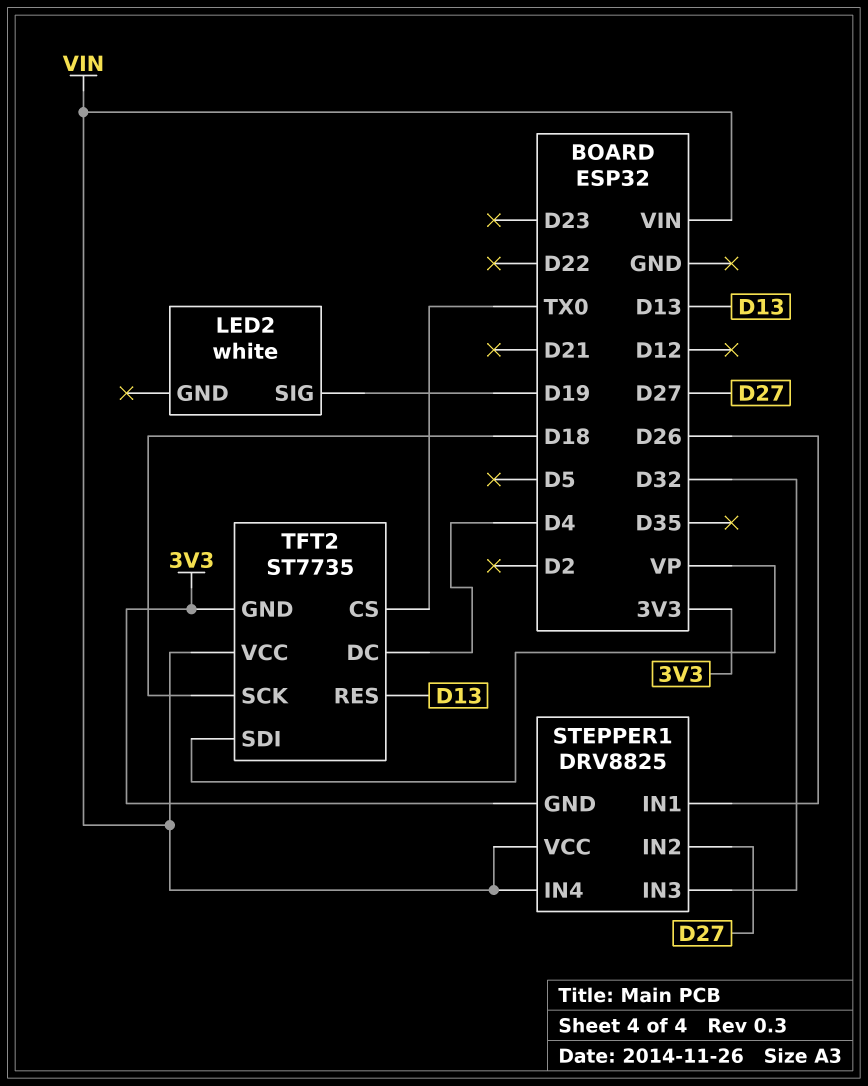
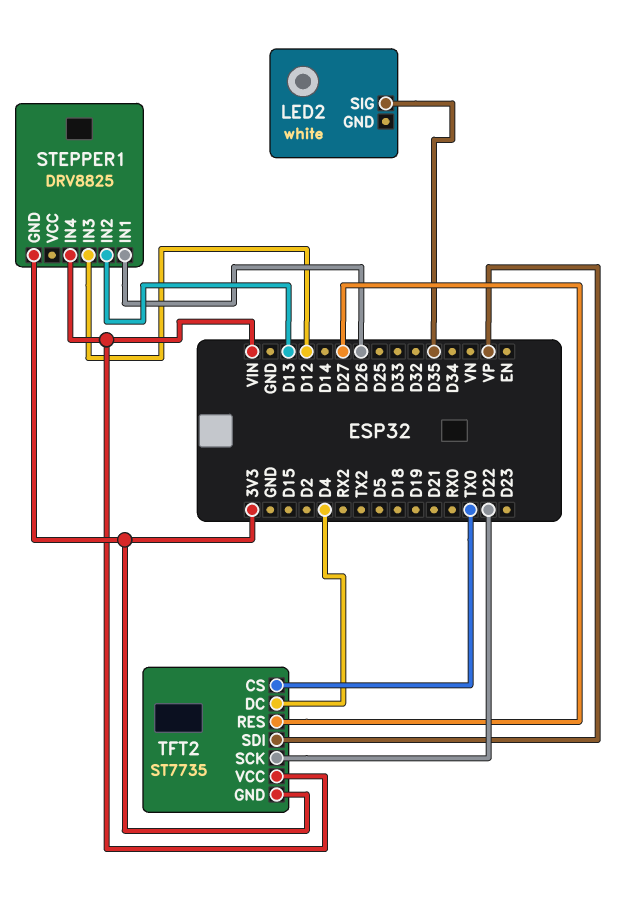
LED2 pin SIG: D19 -> D35
STEPPER1 pin IN2: D27 -> D13
STEPPER1 pin IN3: D32 -> D12
STEPPER1 pin VCC: VIN -> none
TFT2 pin RES: D13 -> D27
TFT2 pin SCK: D18 -> D22

